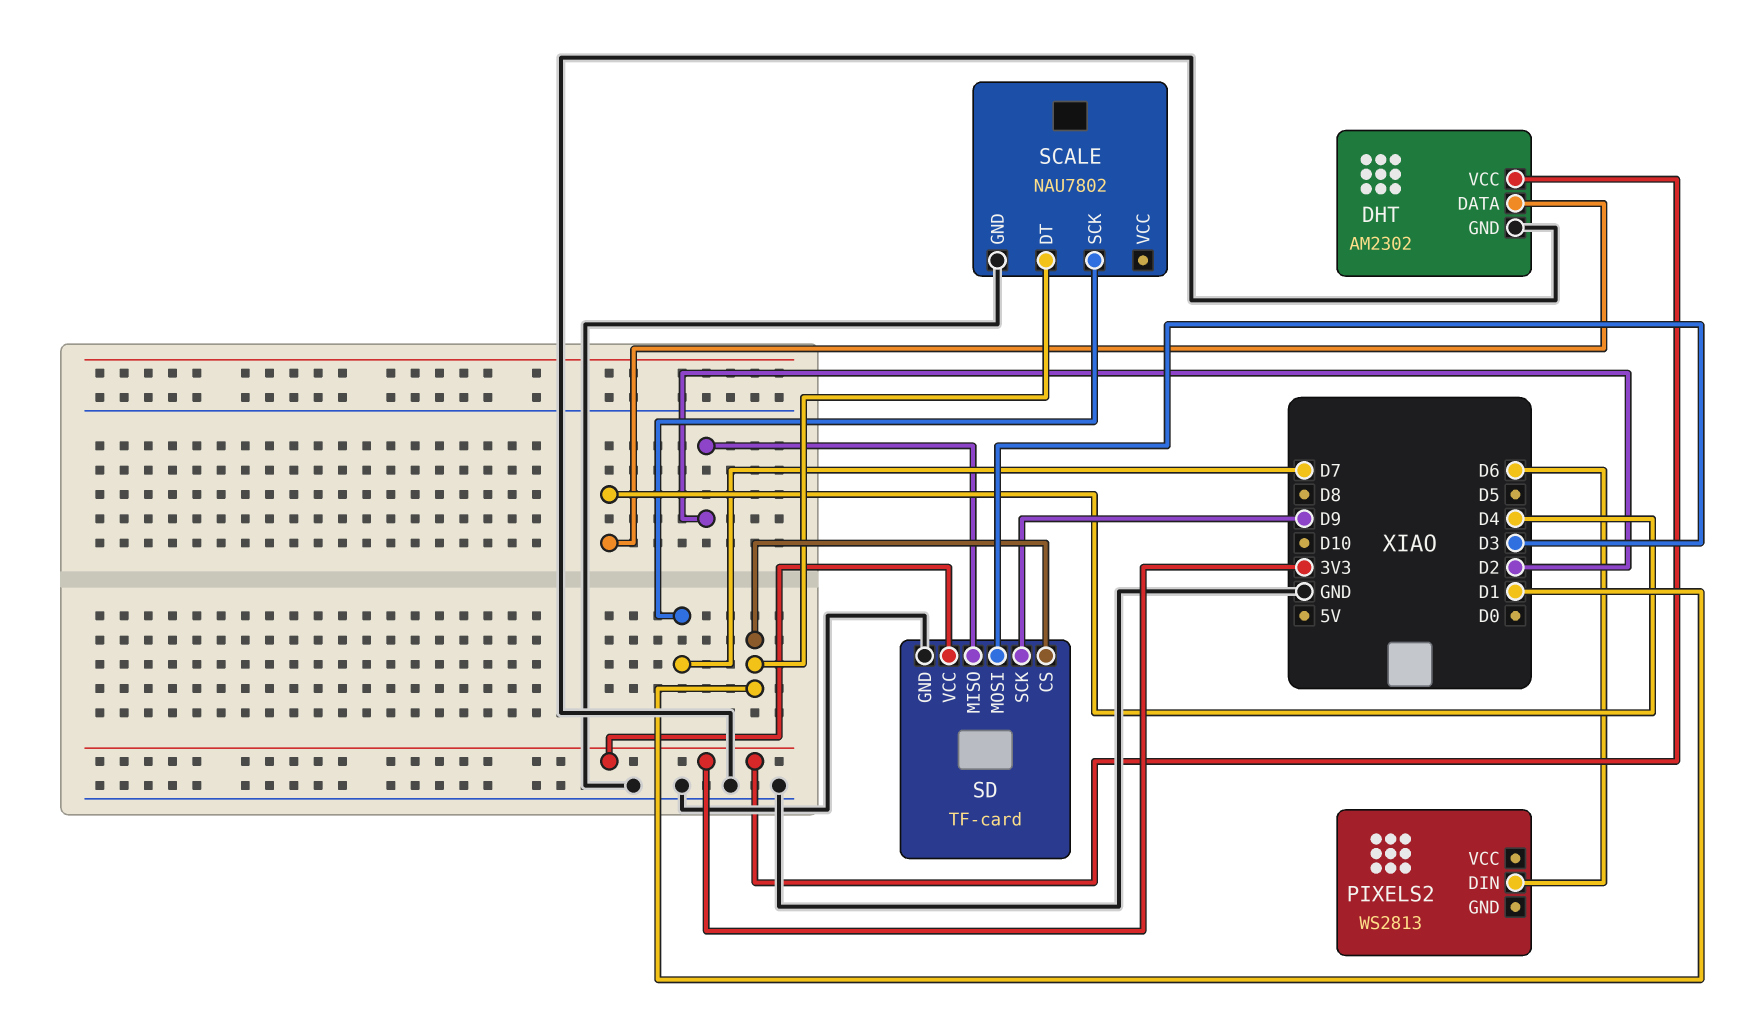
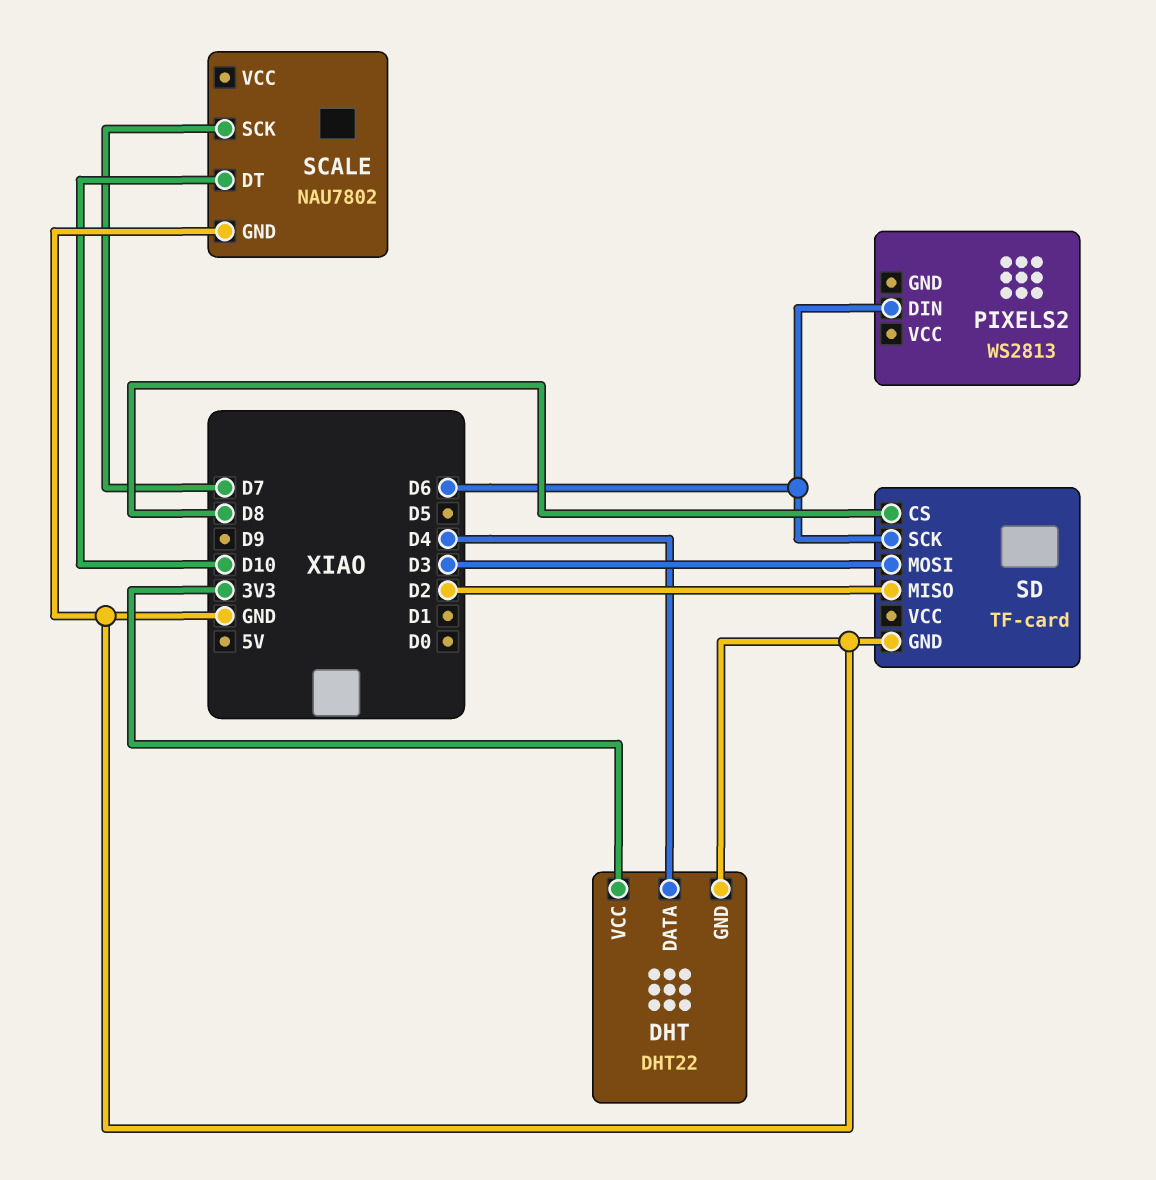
DHT: AM2302 -> DHT22
SCALE pin DT: D1 -> D10
SD pin CS: D1 -> D8
SD pin SCK: D9 -> D6
SD pin VCC: 3V3 -> none

